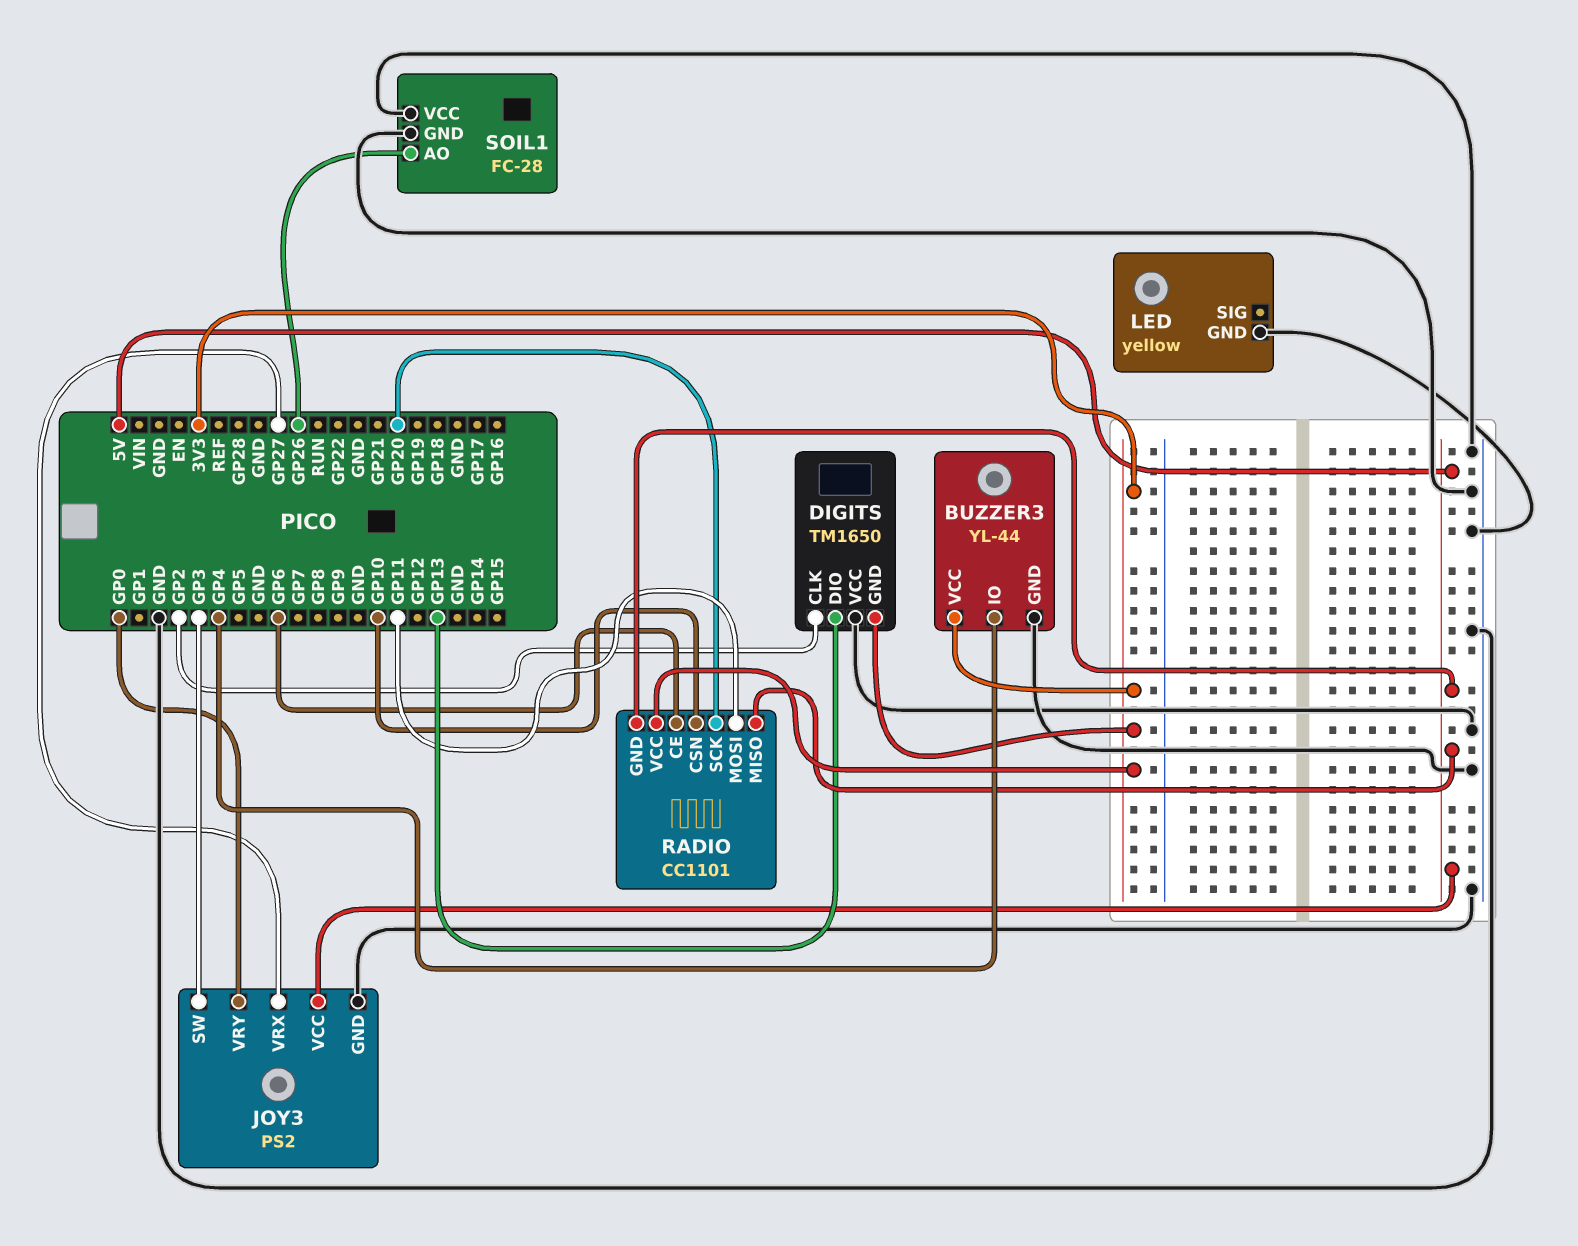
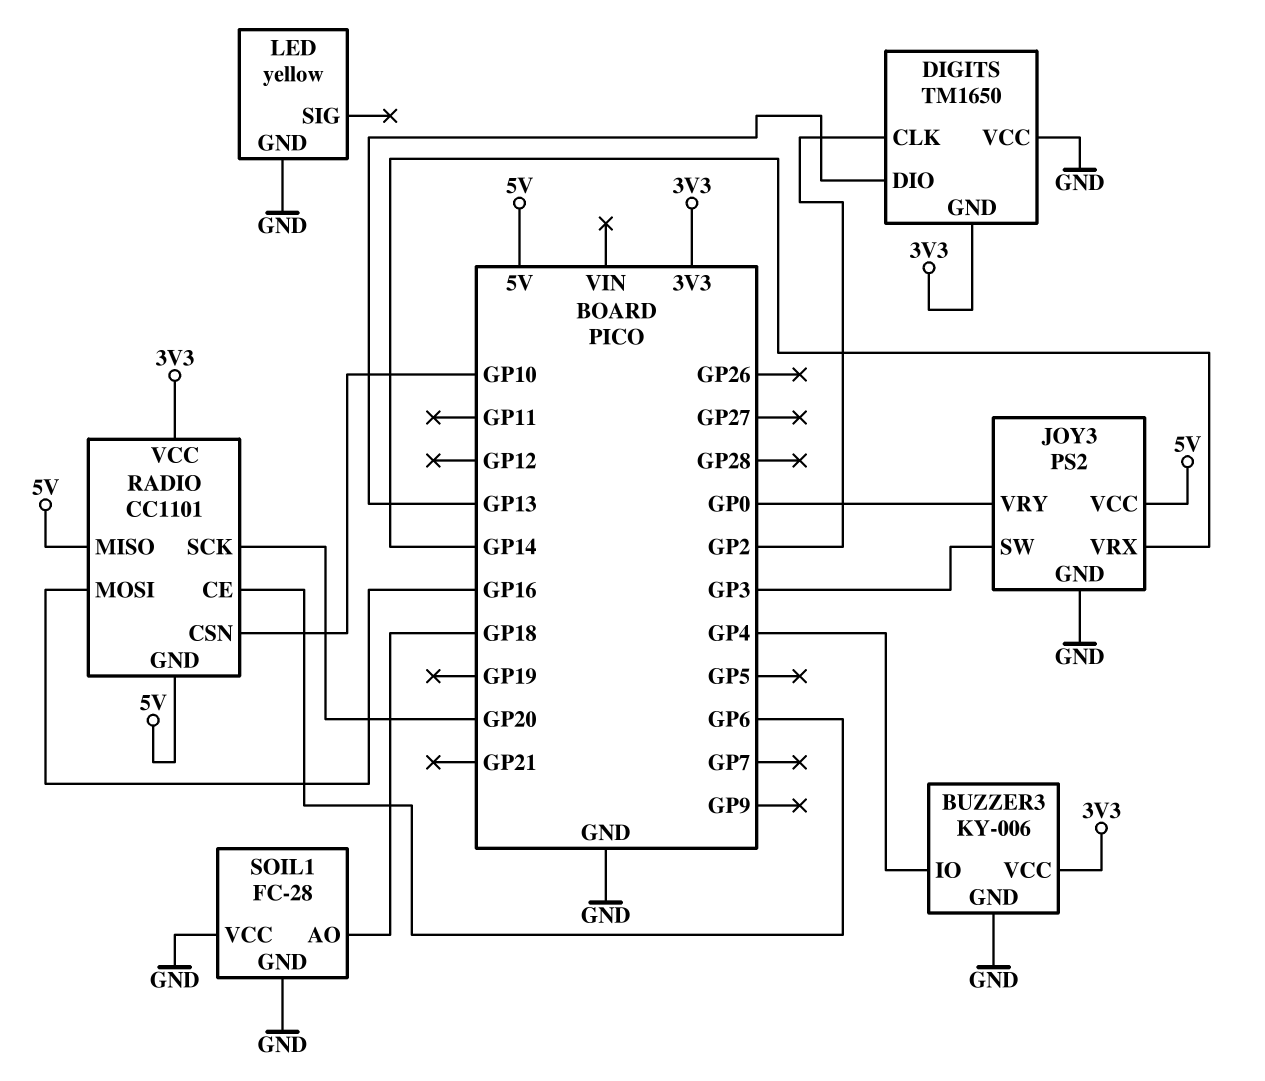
BUZZER3: YL-44 -> KY-006
JOY3 pin VRX: GP27 -> GP14
RADIO pin MOSI: GP11 -> GP16
SOIL1 pin AO: GP26 -> GP18

